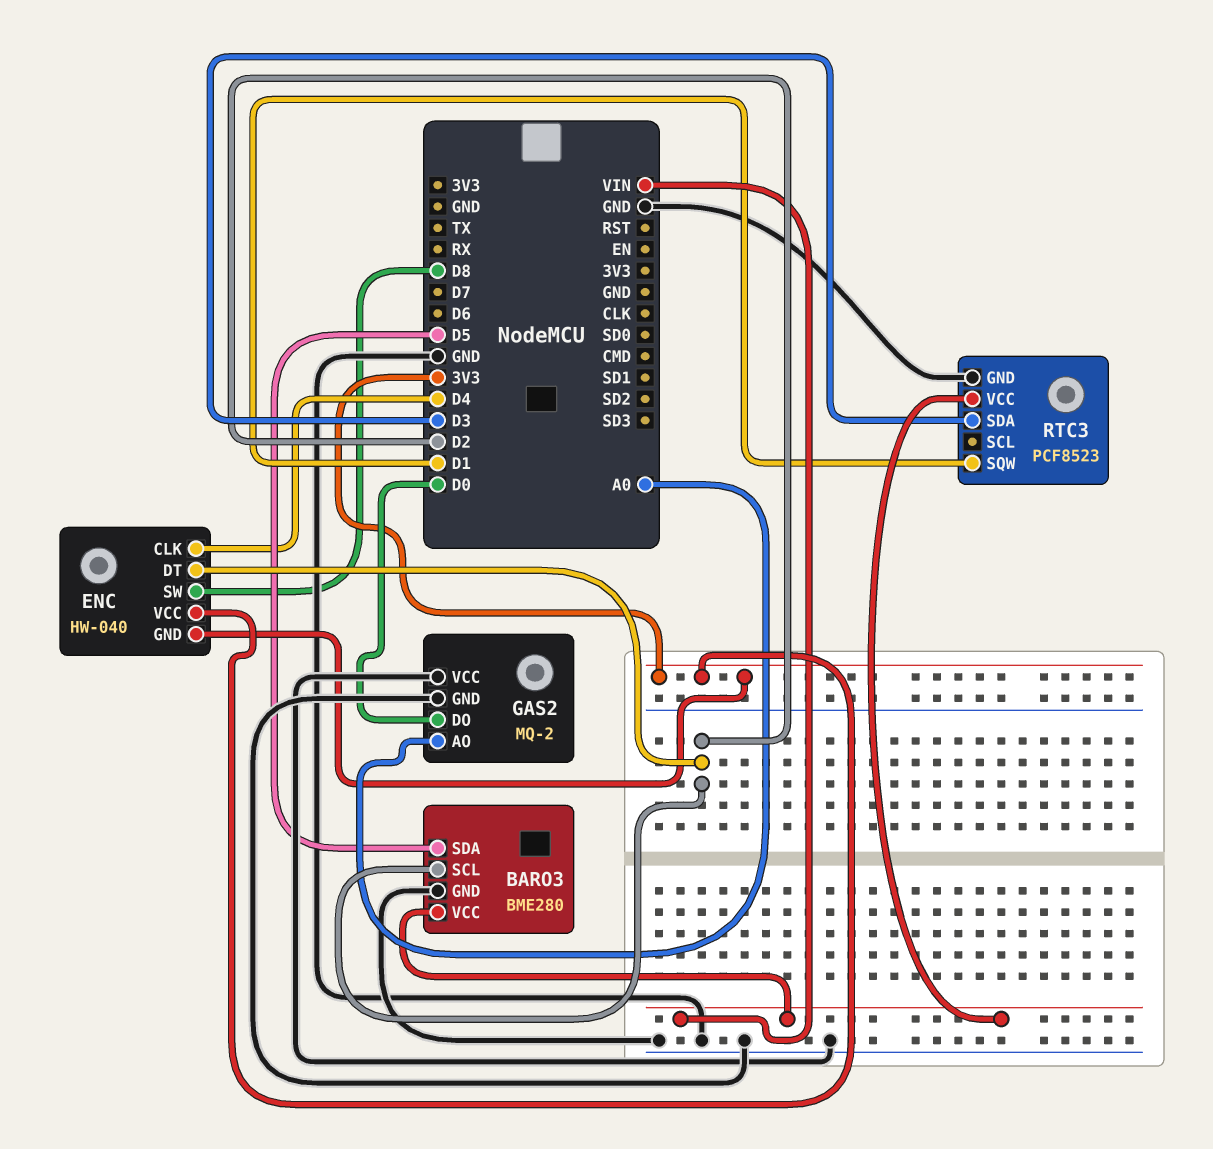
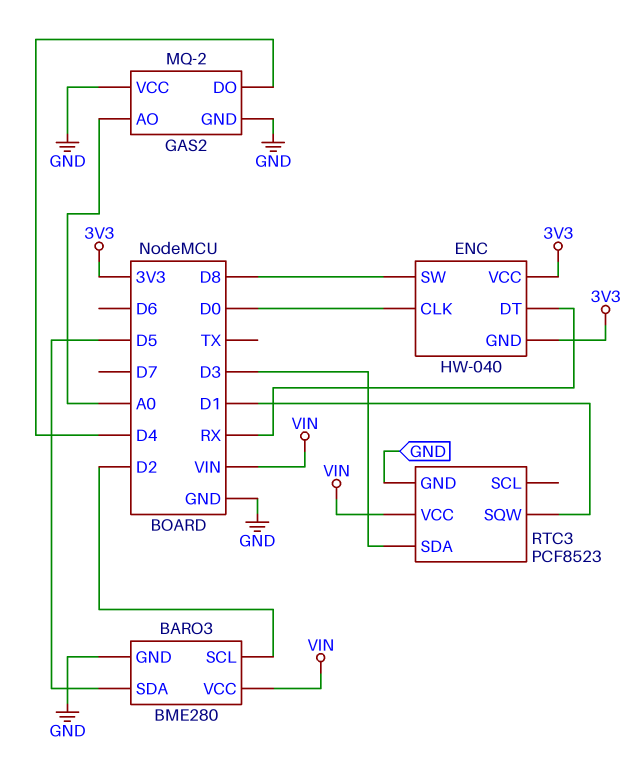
ENC pin CLK: D4 -> D0
ENC pin DT: D2 -> RX
GAS2 pin DO: D0 -> D4

